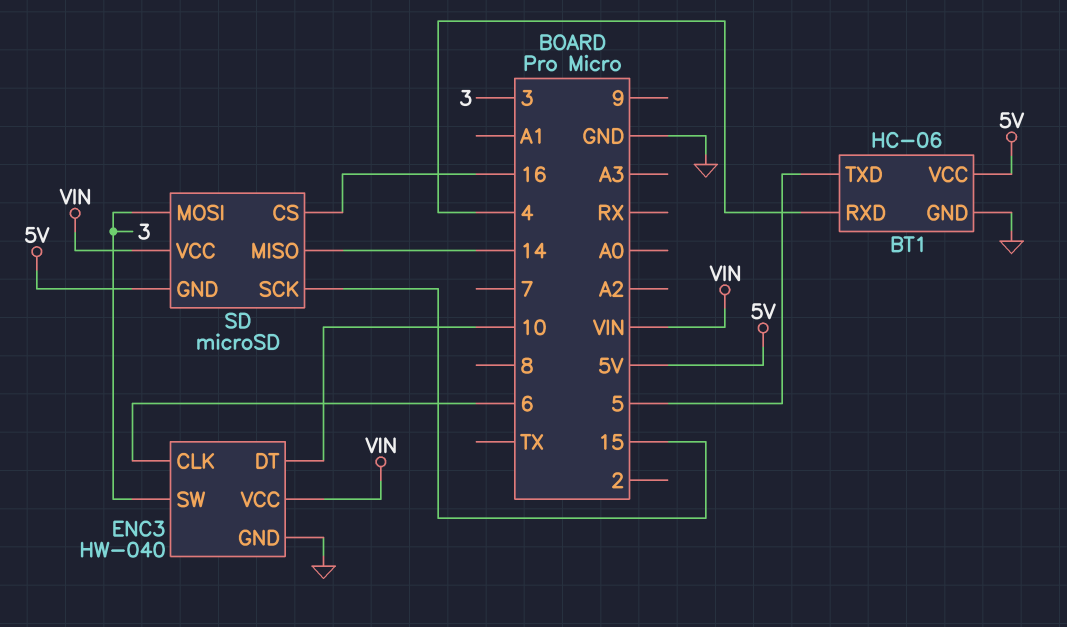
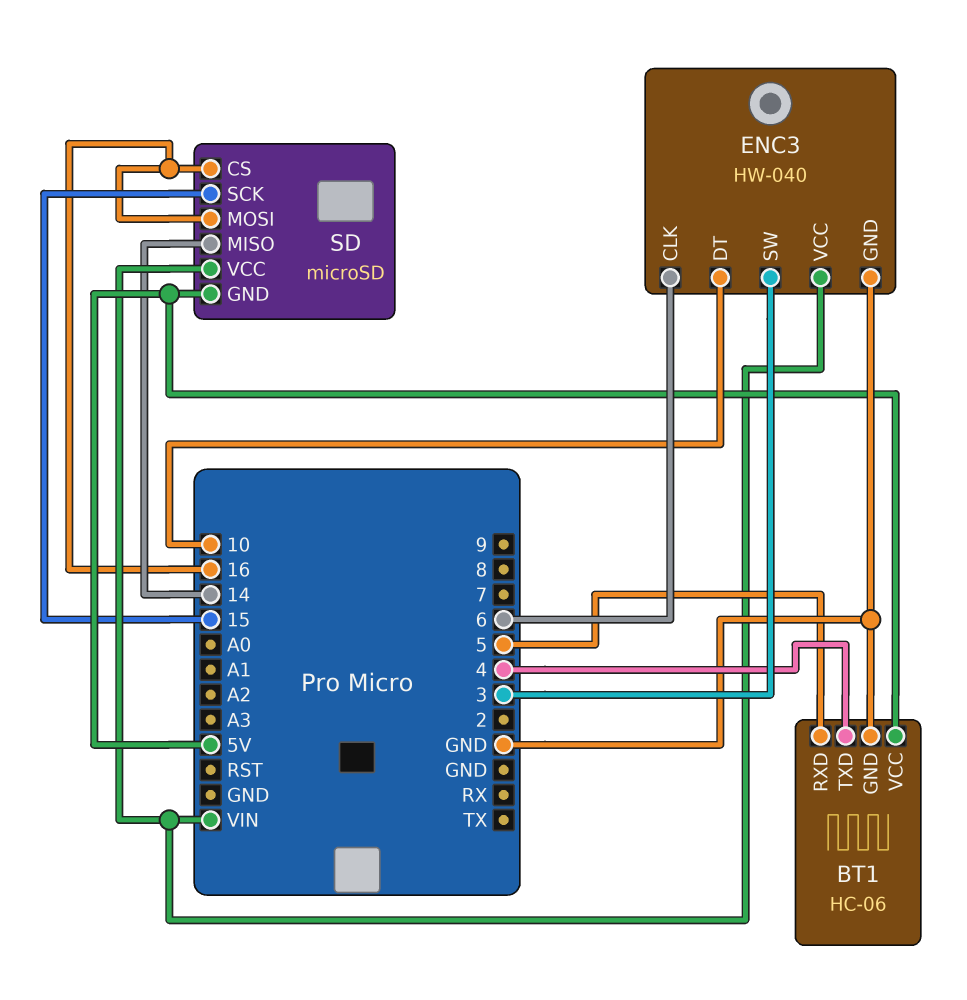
BT1 pin RXD: 4 -> 5
BT1 pin TXD: 5 -> 4
SD pin MOSI: 3 -> 16

